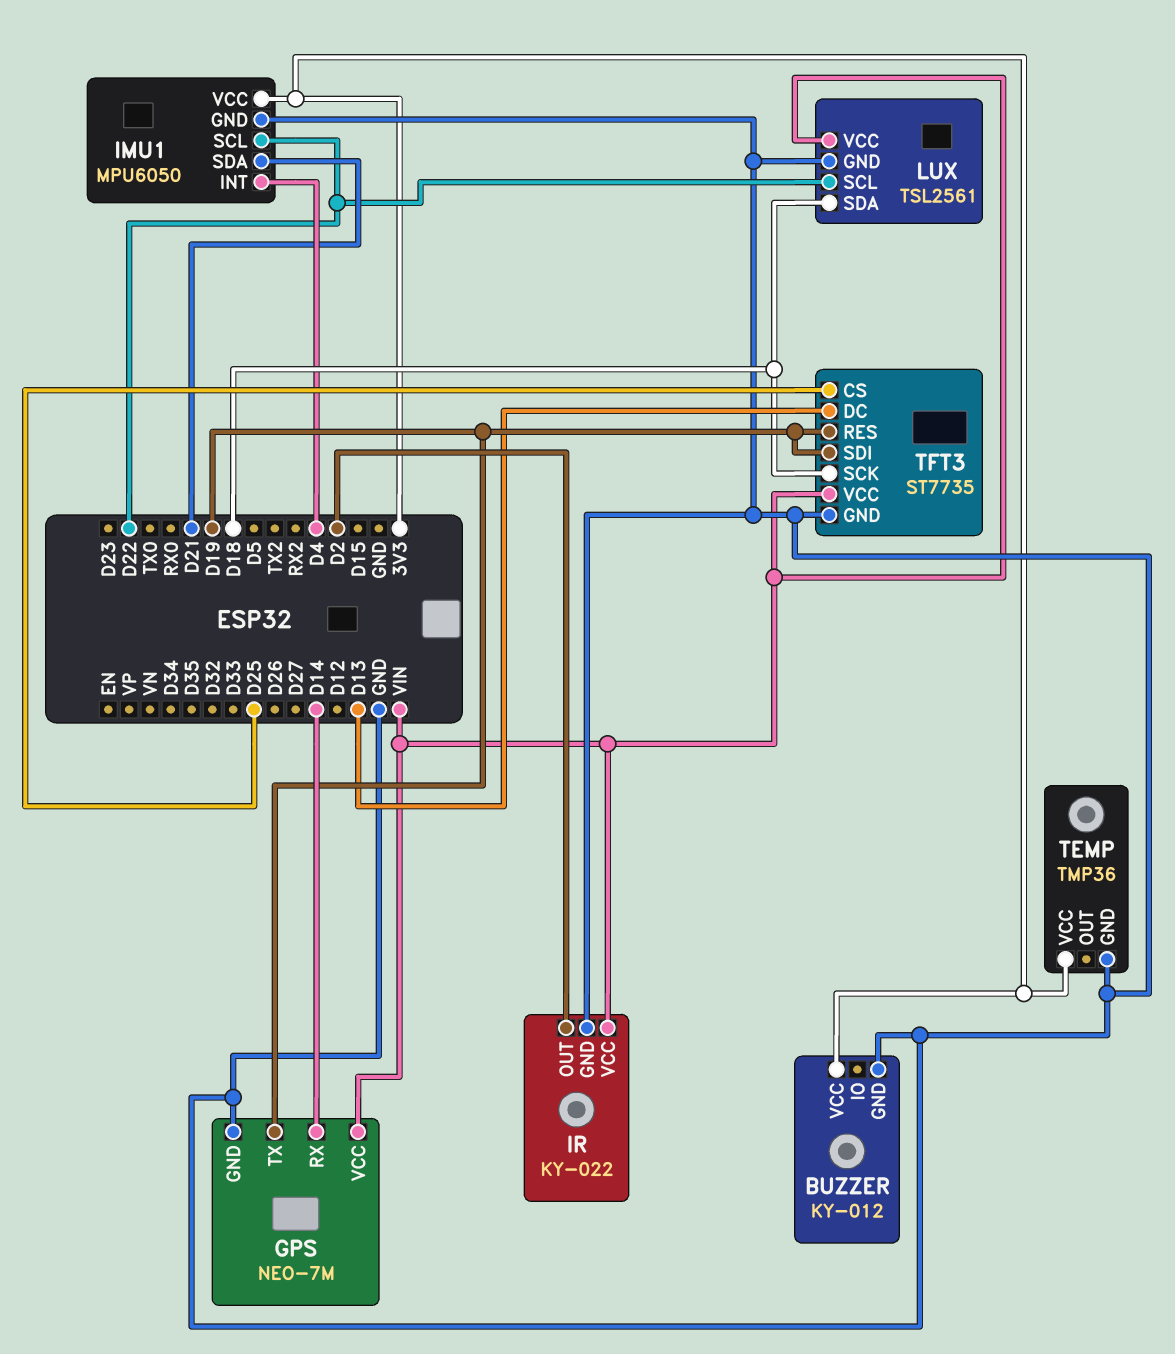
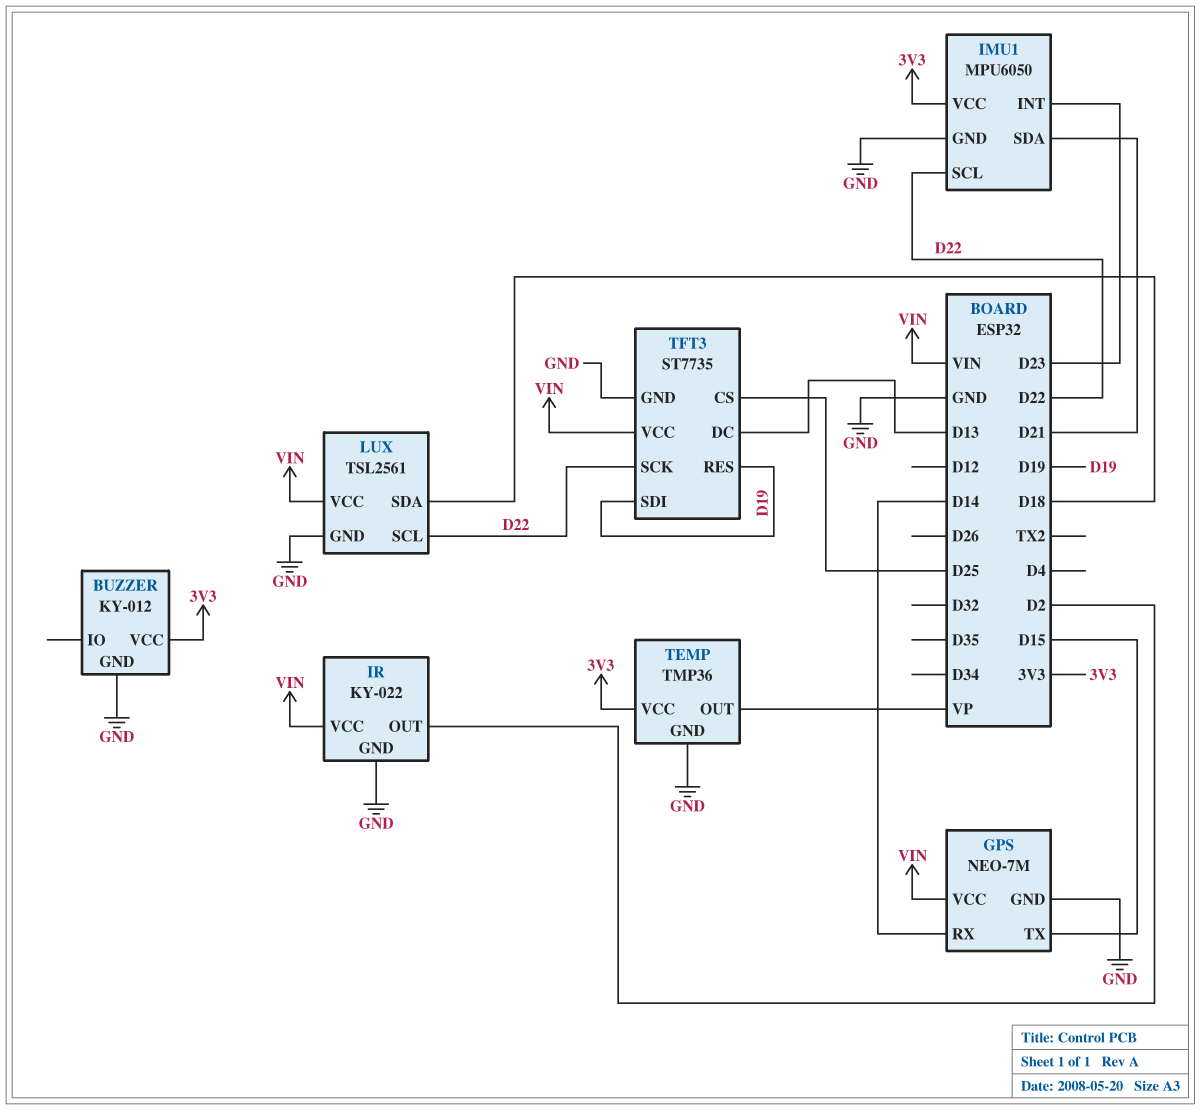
GPS pin TX: D19 -> D15
IMU1 pin INT: D4 -> D23
TEMP pin OUT: none -> VP
TFT3 pin SCK: D18 -> D22

